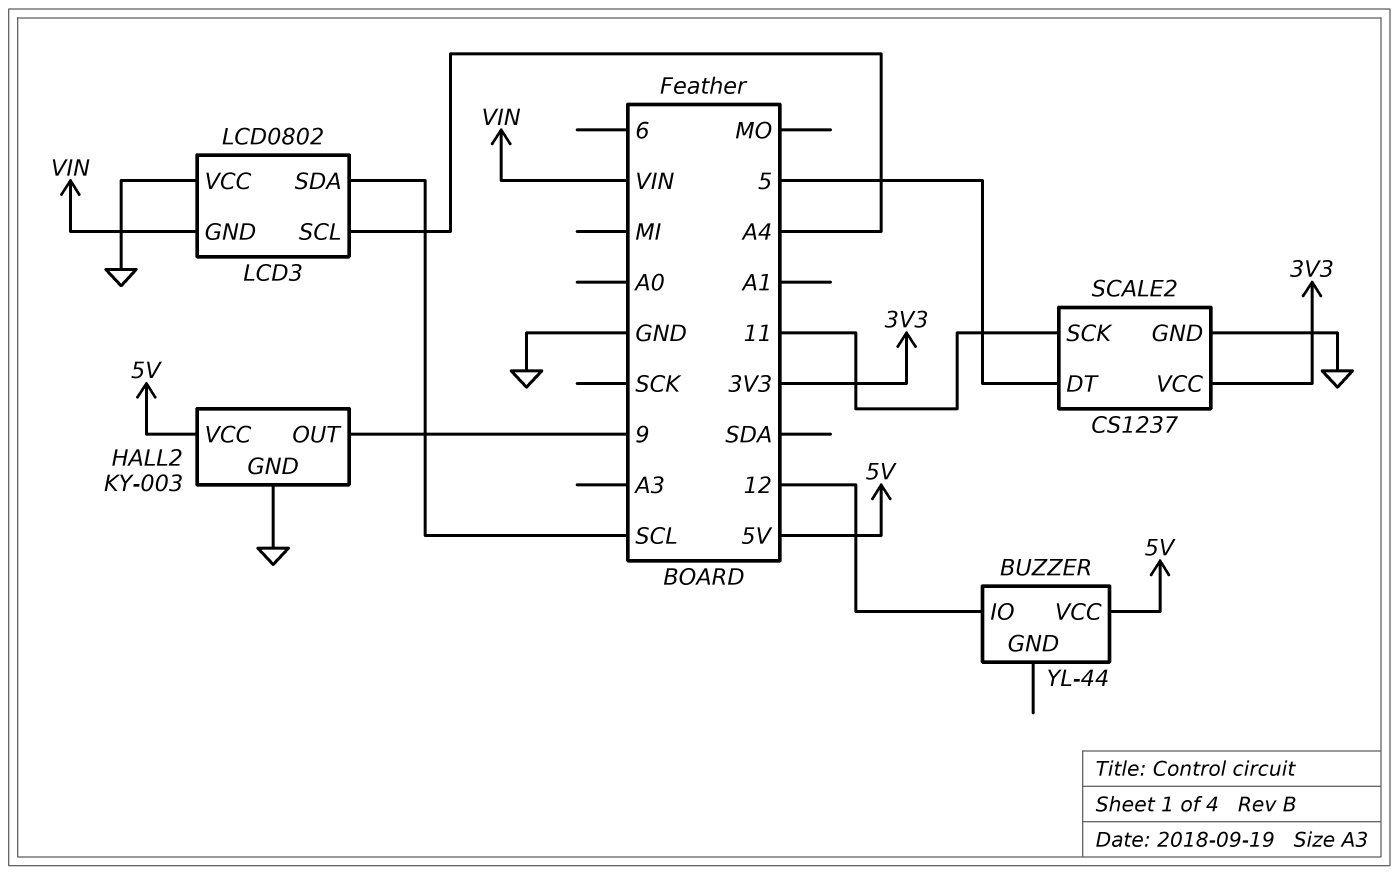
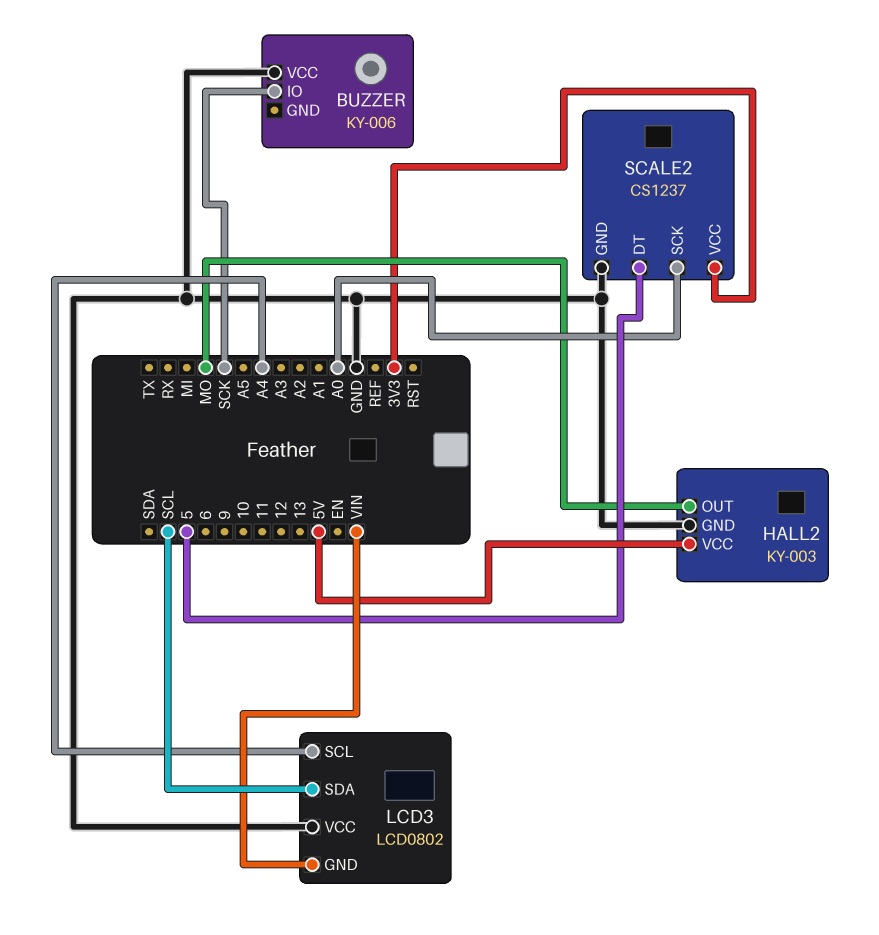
BUZZER: YL-44 -> KY-006
BUZZER pin IO: 12 -> SCK
BUZZER pin VCC: 5V -> GND
HALL2 pin OUT: 9 -> MO
SCALE2 pin SCK: 11 -> A0

